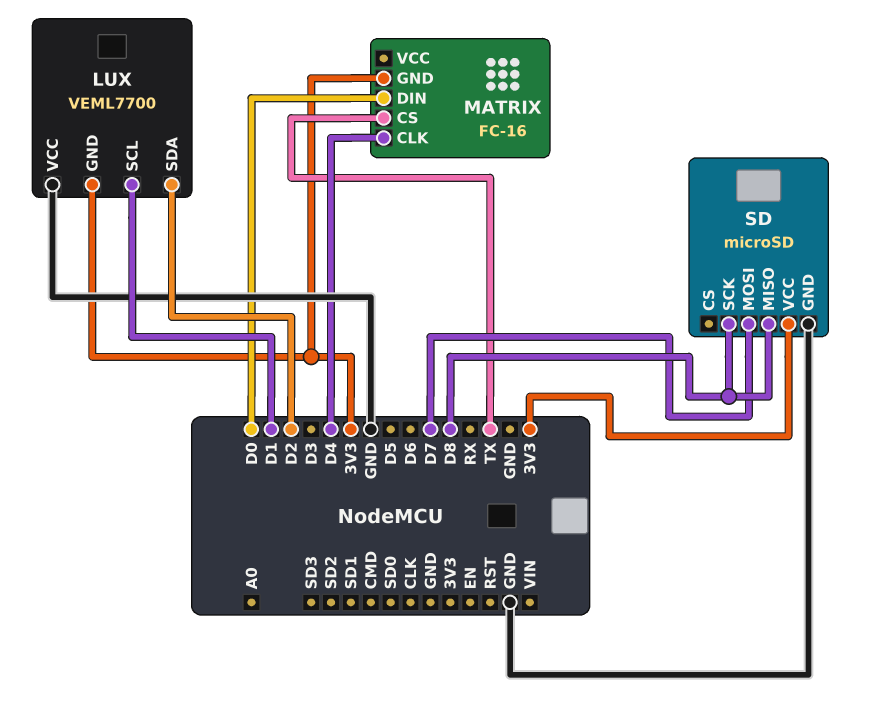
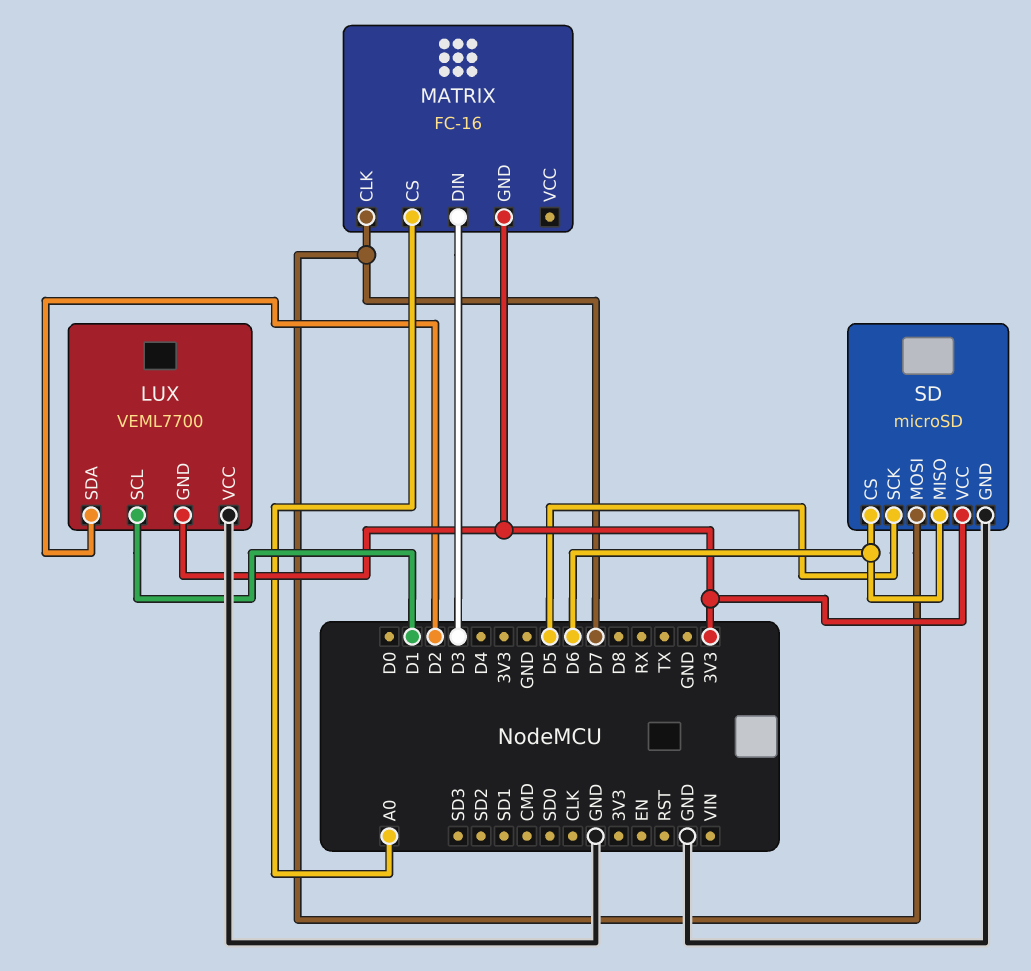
MATRIX pin CLK: D4 -> D7
MATRIX pin CS: TX -> A0
MATRIX pin DIN: D0 -> D3
SD pin CS: none -> D6
SD pin MISO: D8 -> D6
SD pin SCK: D8 -> D5

